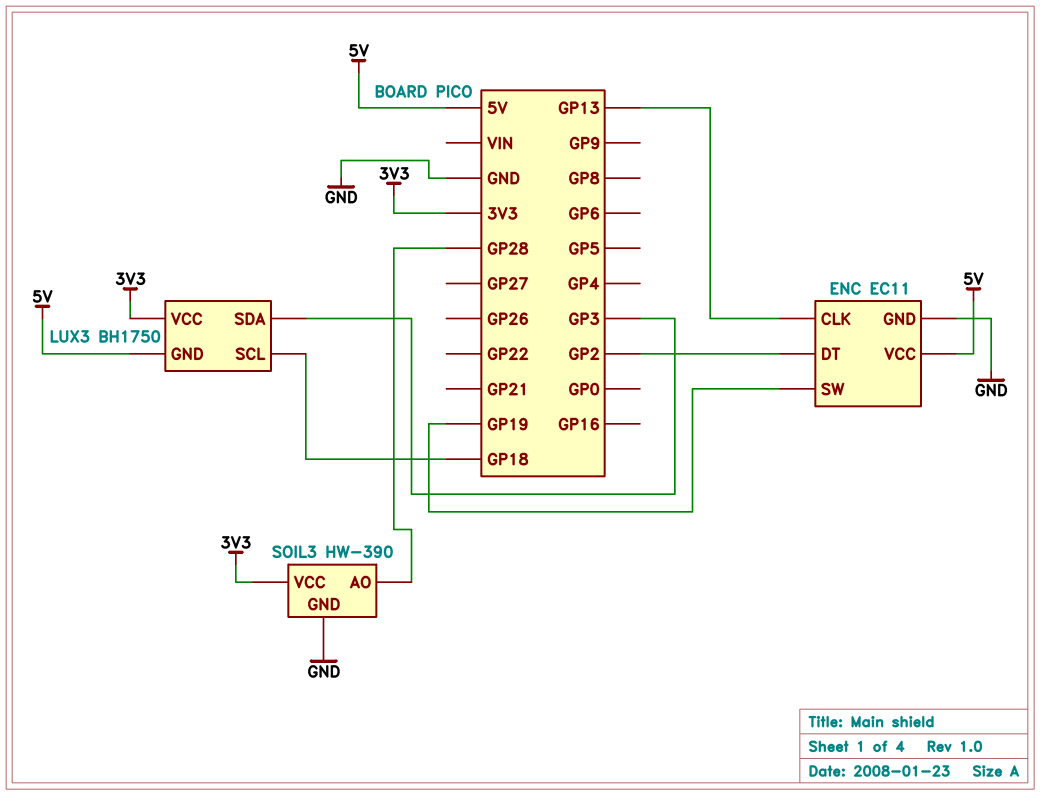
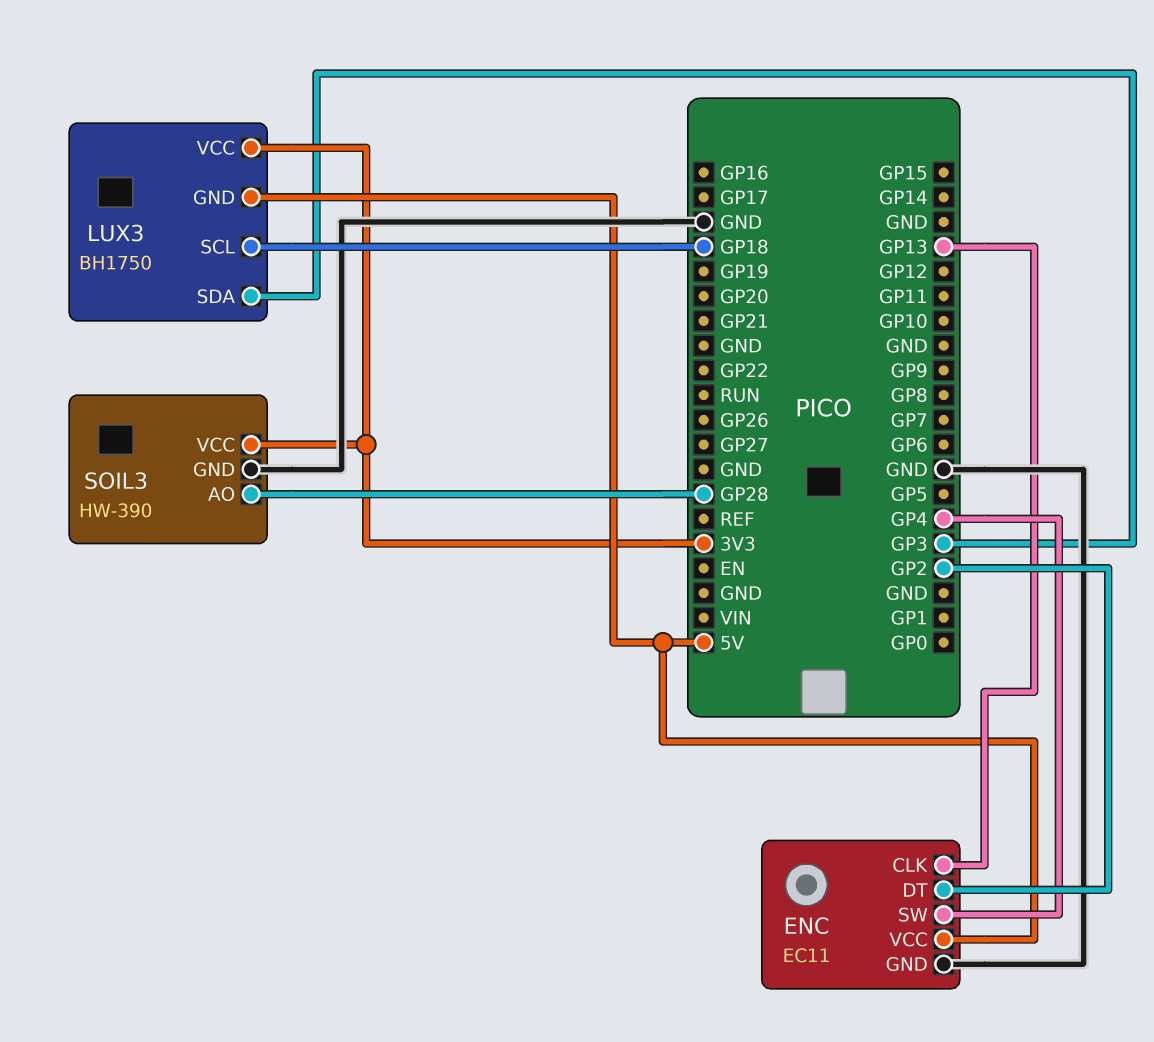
ENC pin SW: GP19 -> GP4

